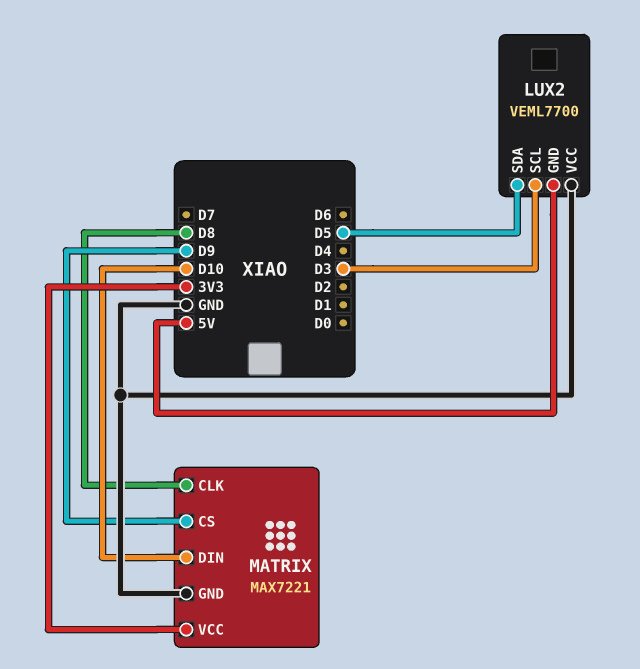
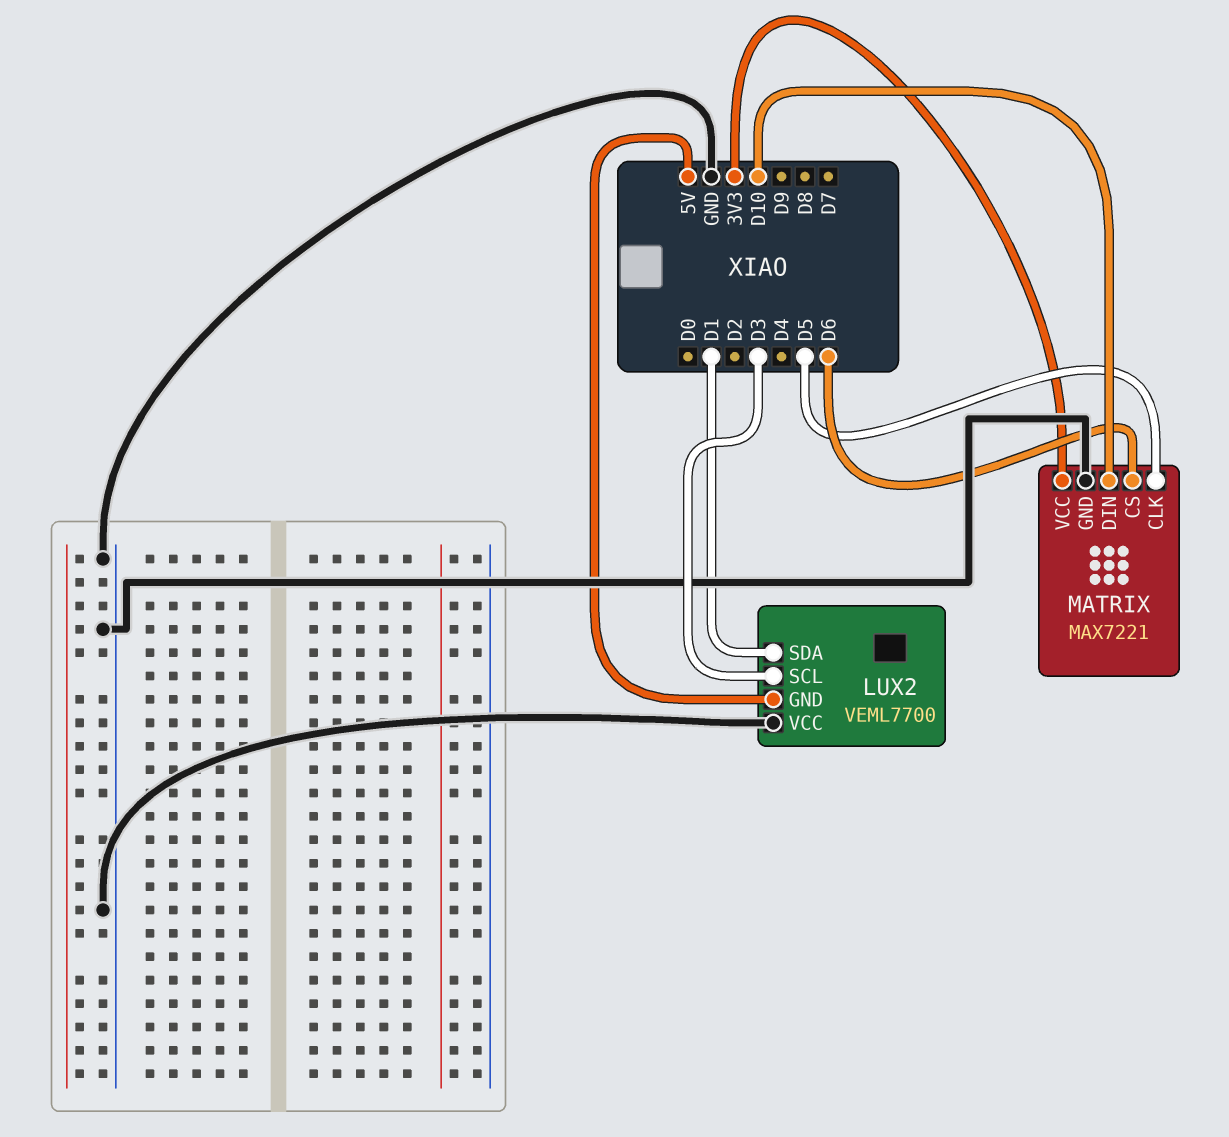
LUX2 pin SDA: D5 -> D1
MATRIX pin CLK: D8 -> D5
MATRIX pin CS: D9 -> D6

